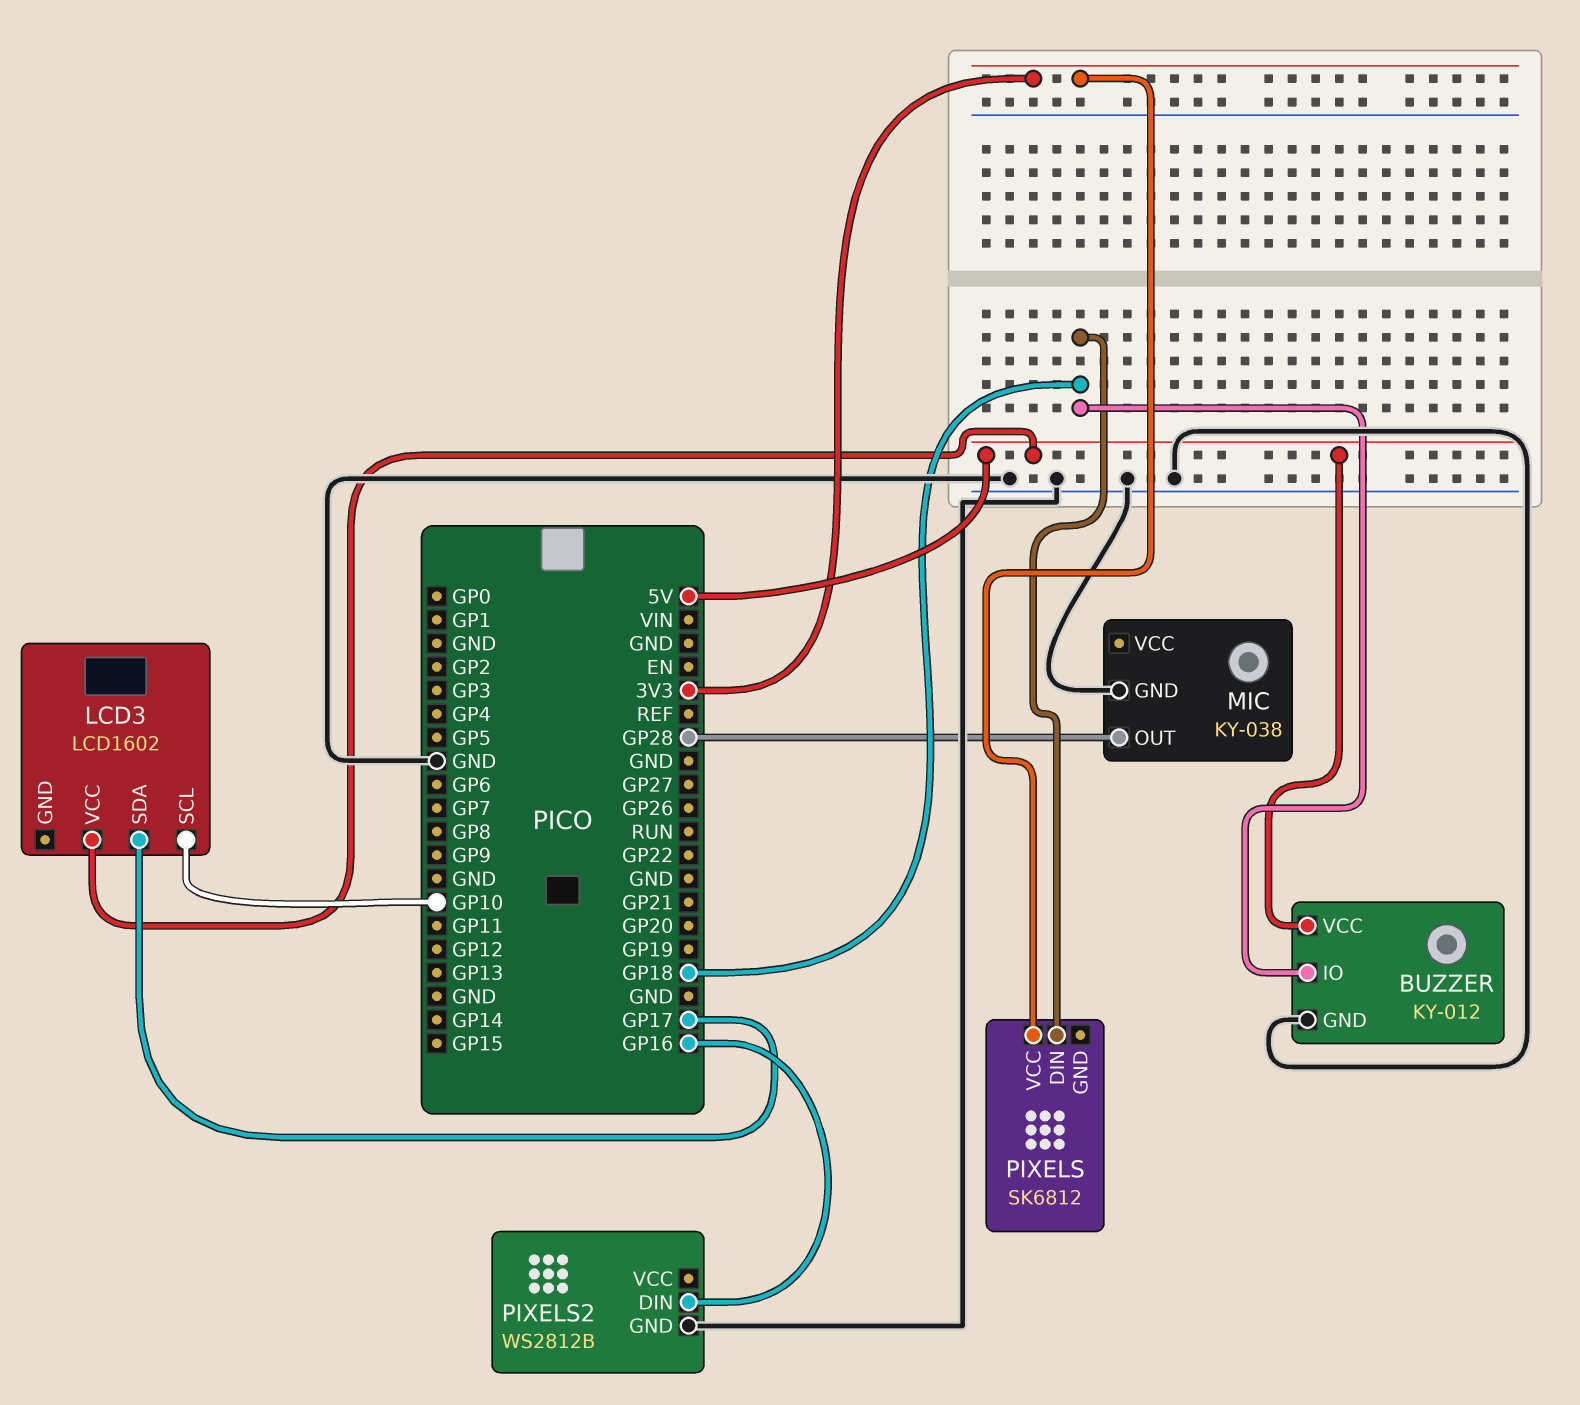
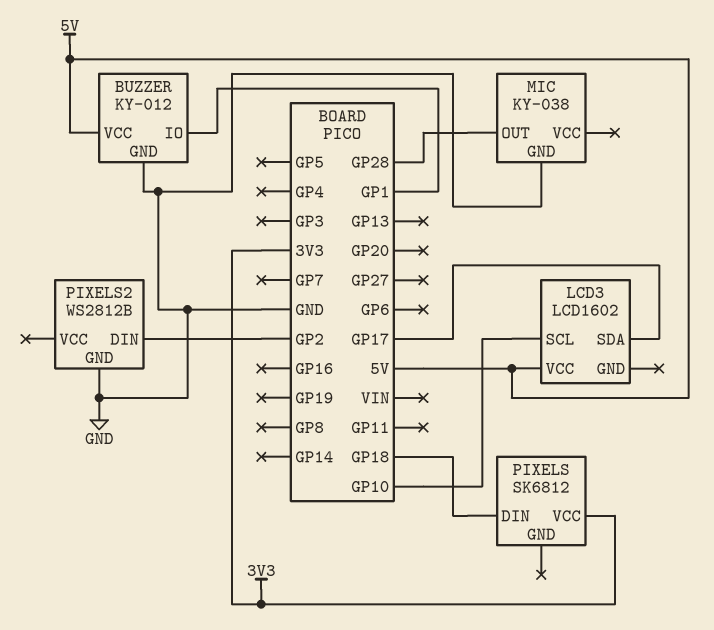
BUZZER pin IO: GP18 -> GP1
PIXELS2 pin DIN: GP16 -> GP2

